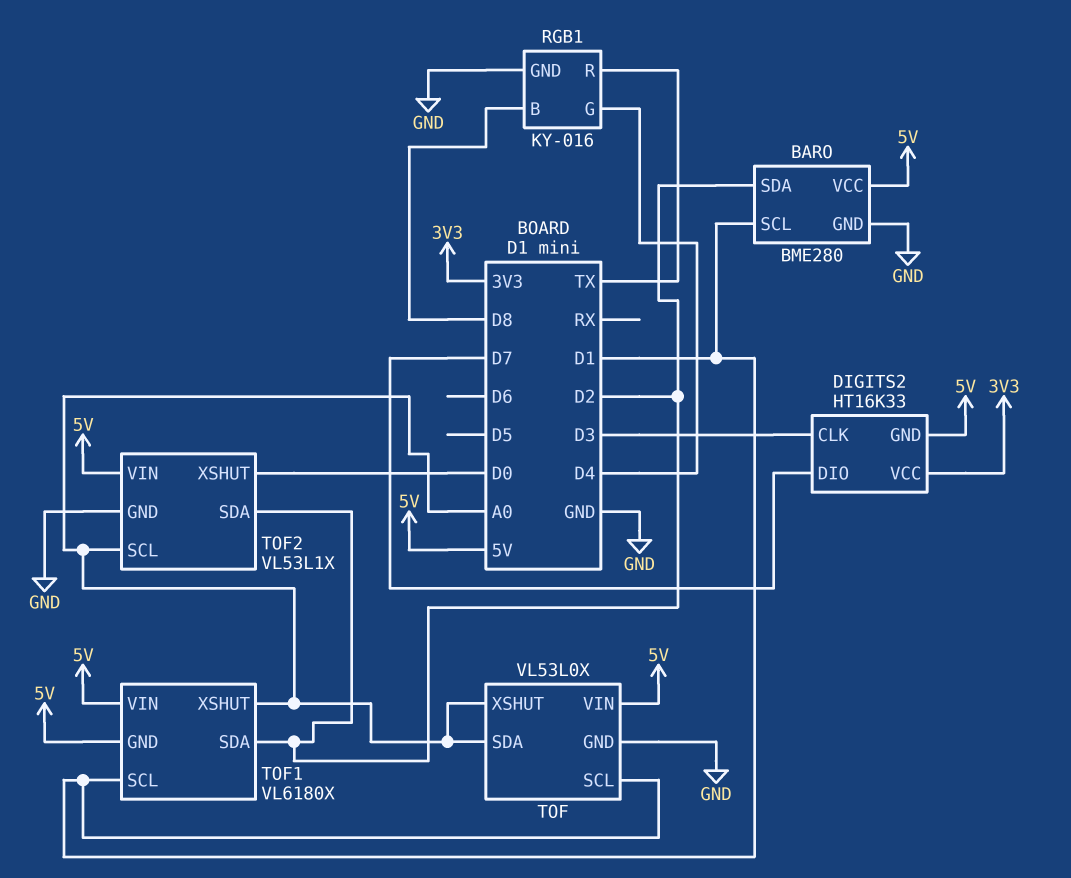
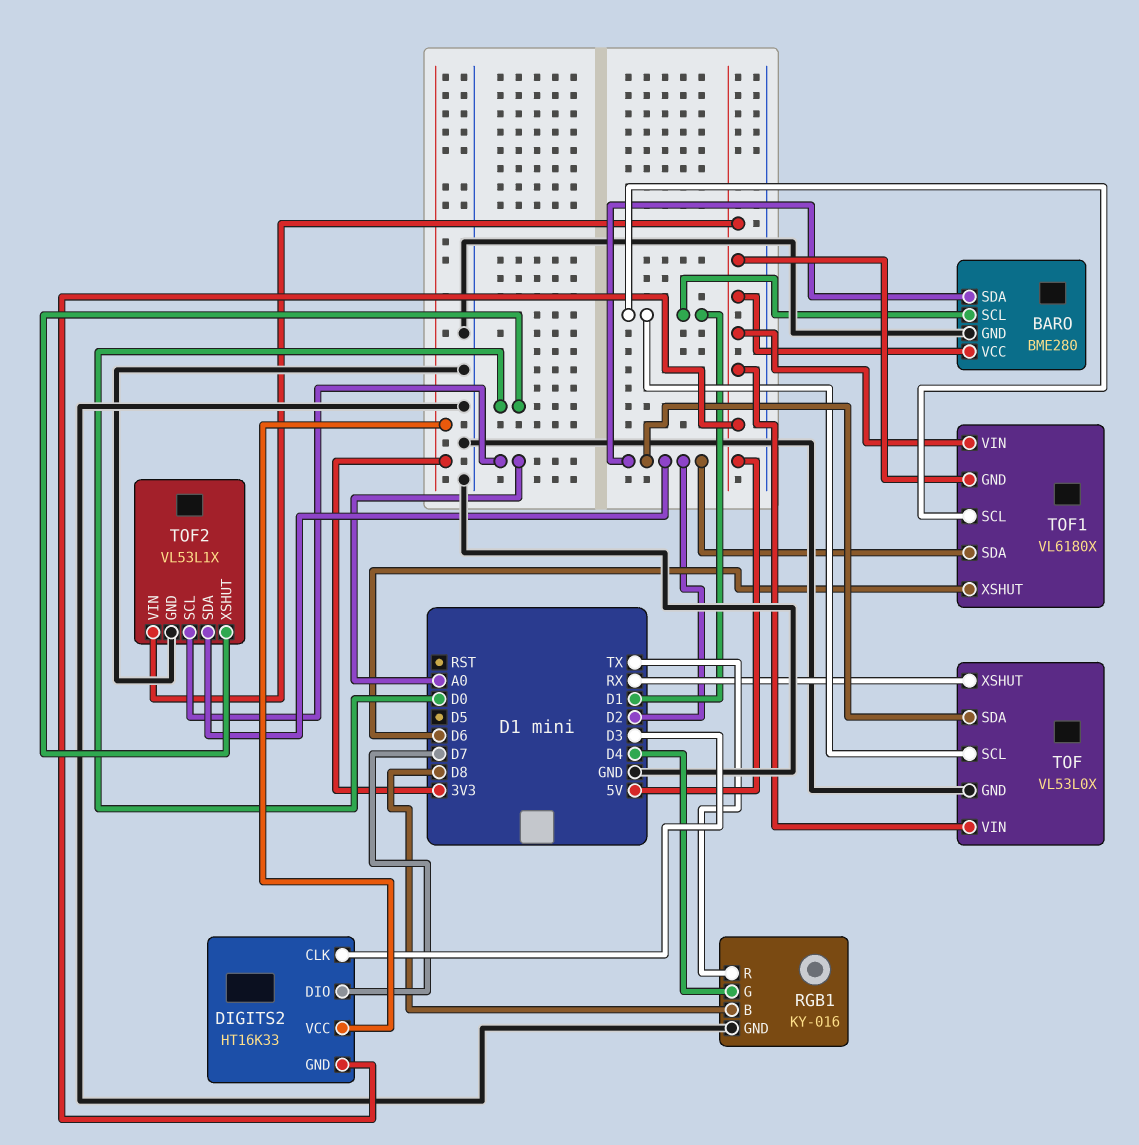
TOF pin SDA: A0 -> D2
TOF pin XSHUT: A0 -> RX
TOF1 pin XSHUT: A0 -> D6

